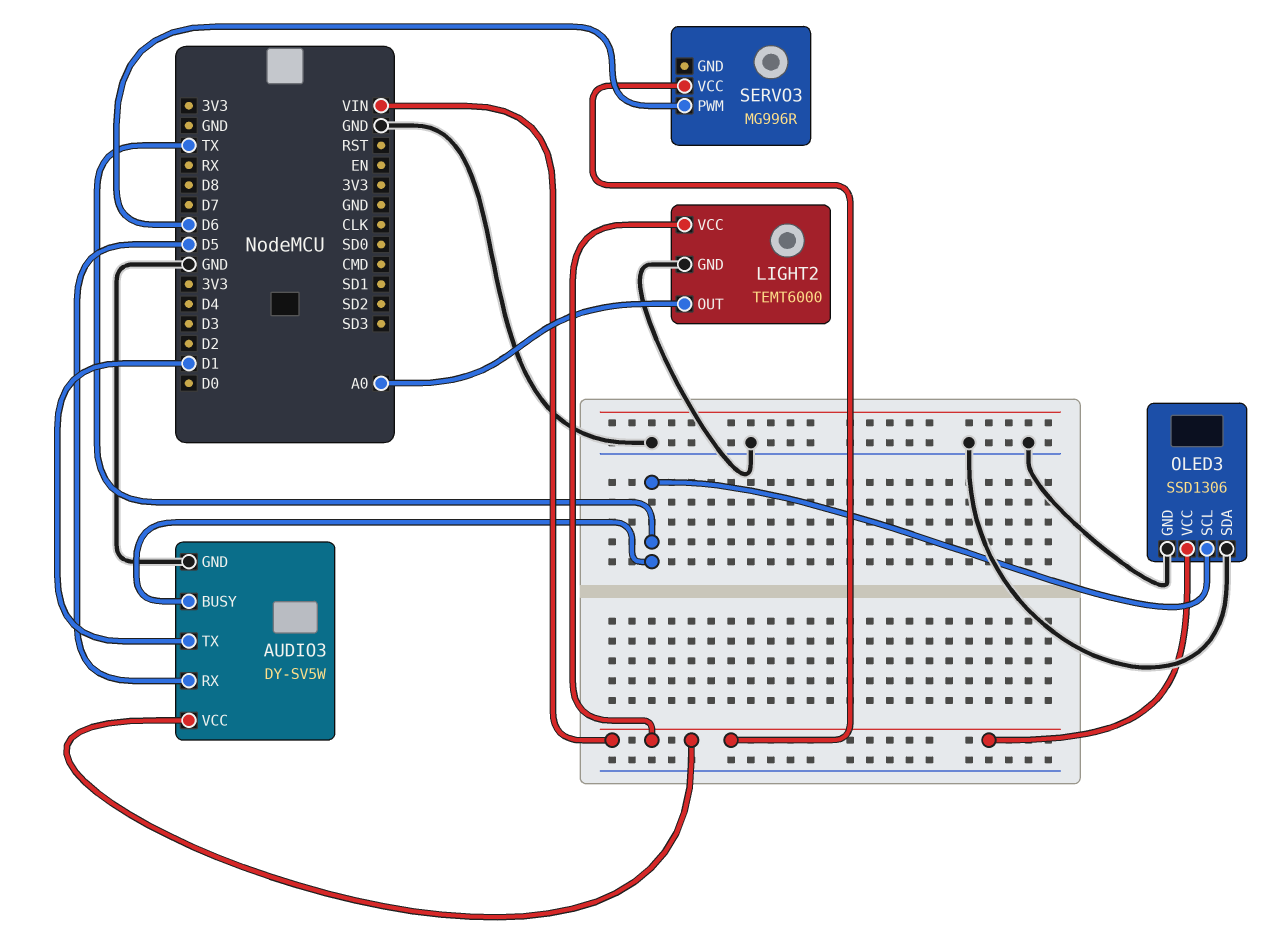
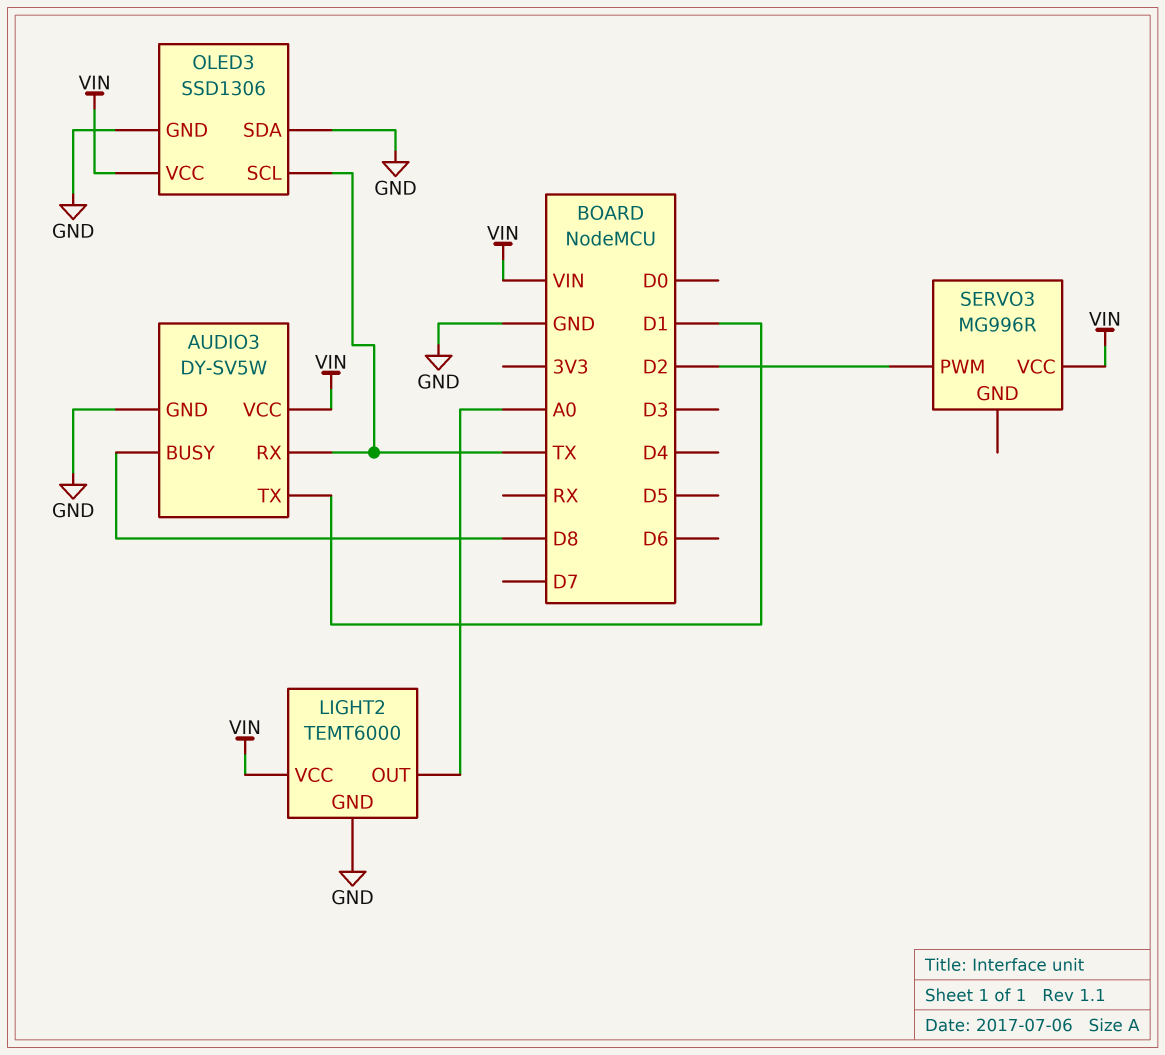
AUDIO3 pin BUSY: TX -> D8
AUDIO3 pin RX: D5 -> TX
SERVO3 pin PWM: D6 -> D2

